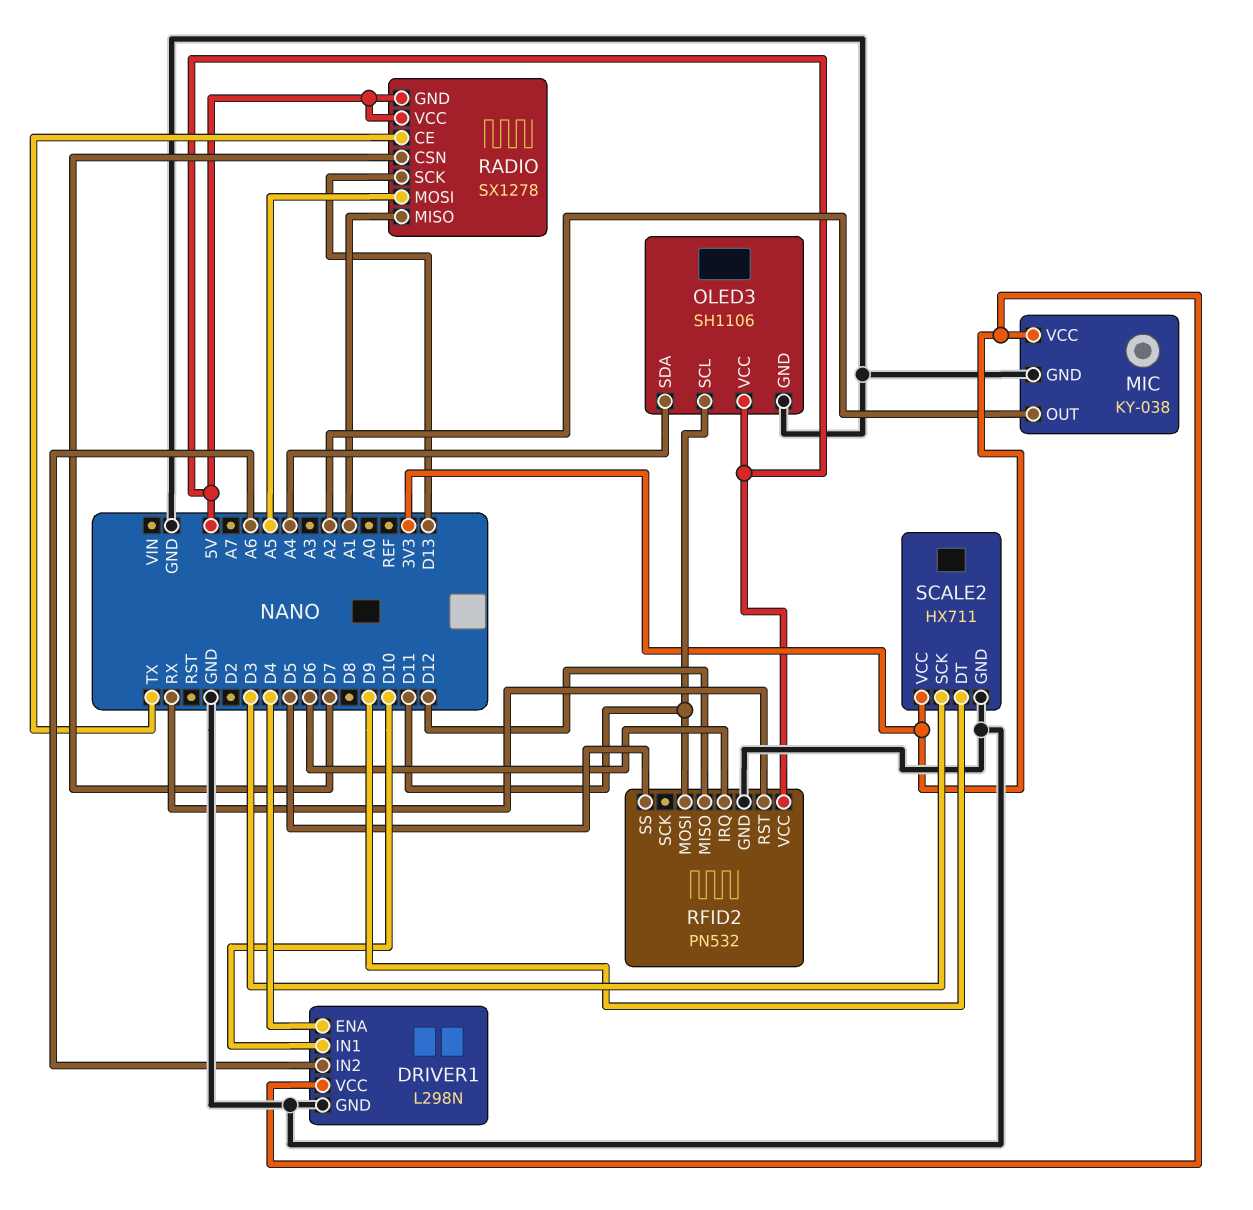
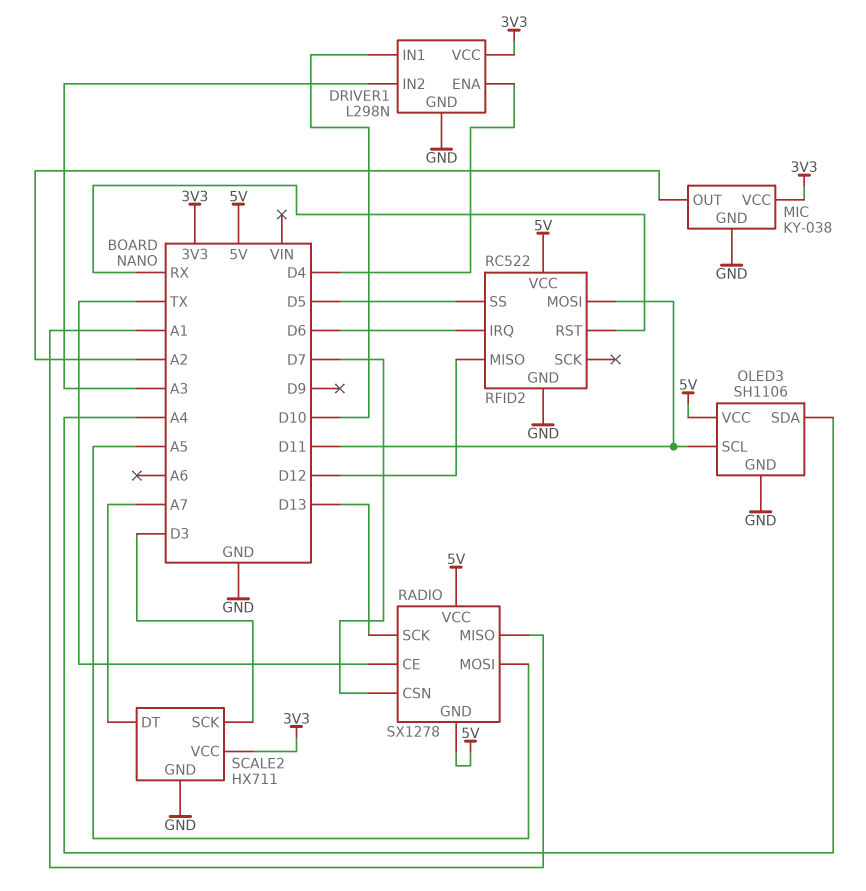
DRIVER1 pin IN2: A6 -> A3
RFID2: PN532 -> RC522
SCALE2 pin DT: D9 -> A7

